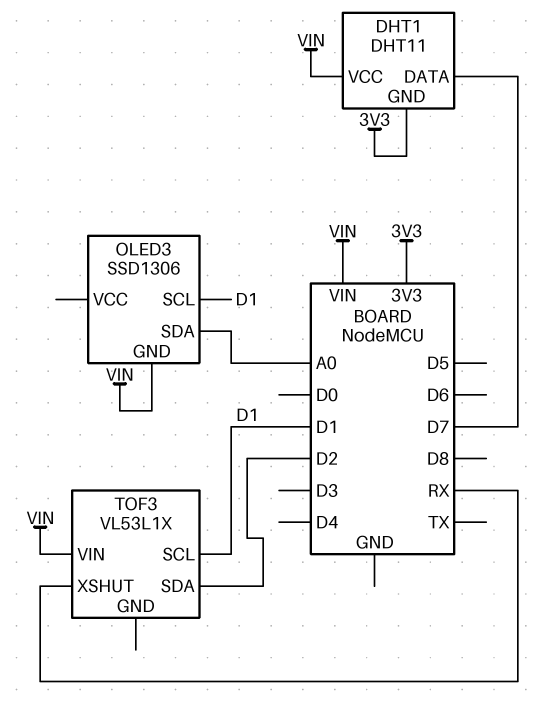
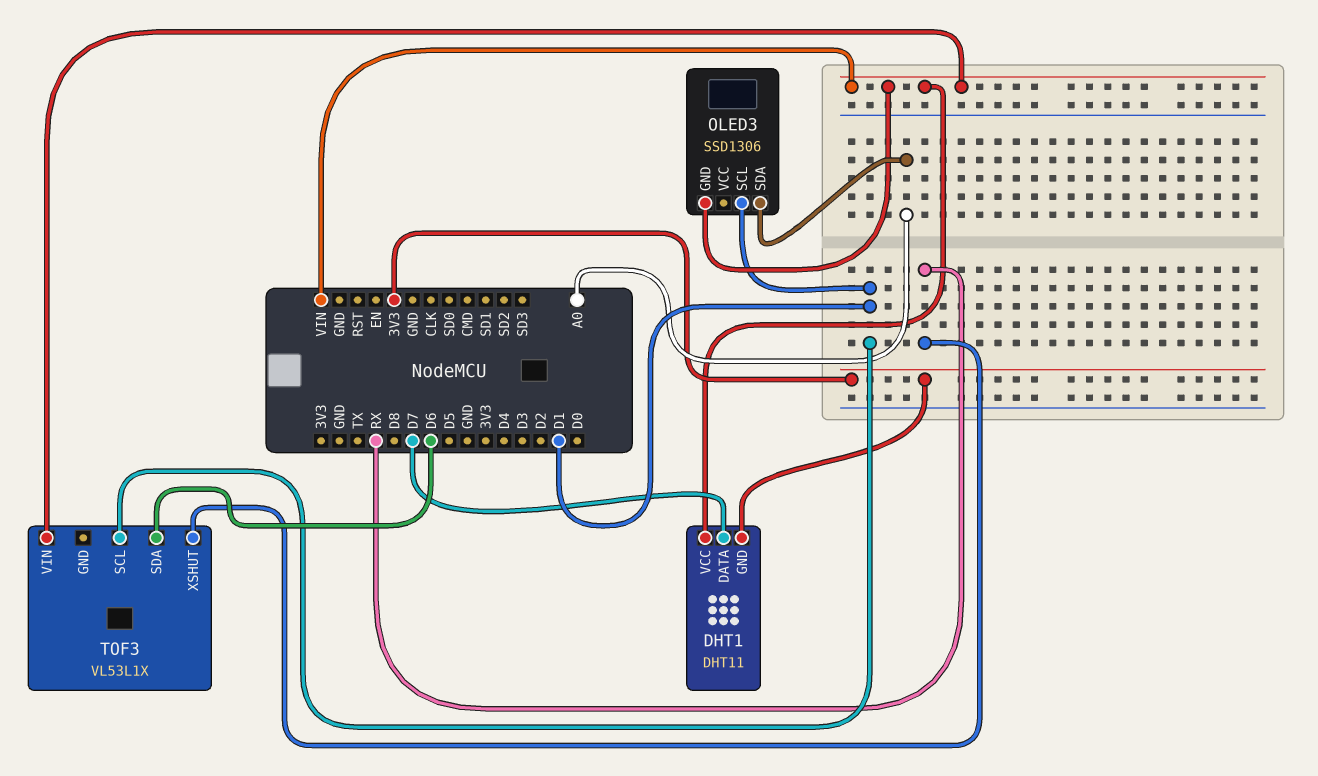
TOF3 pin SDA: D2 -> D6

